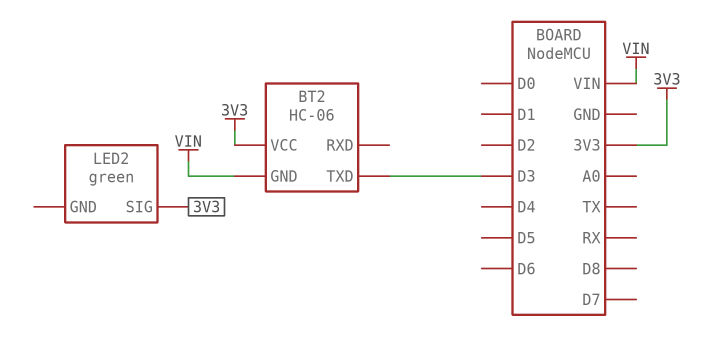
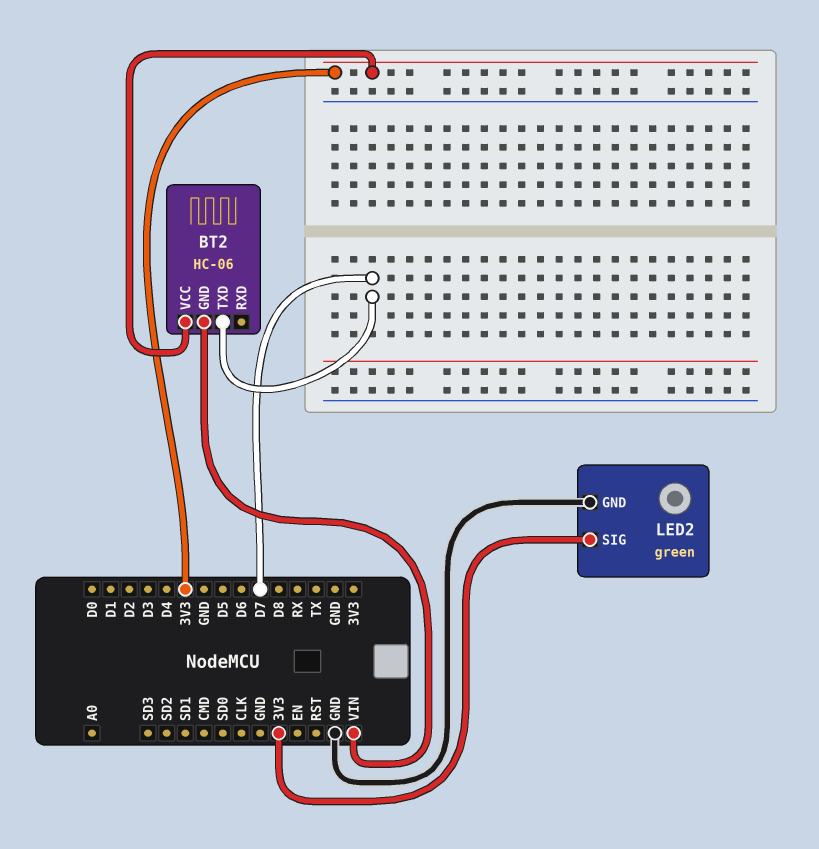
BT2 pin TXD: D3 -> D7
LED2 pin GND: none -> GND

